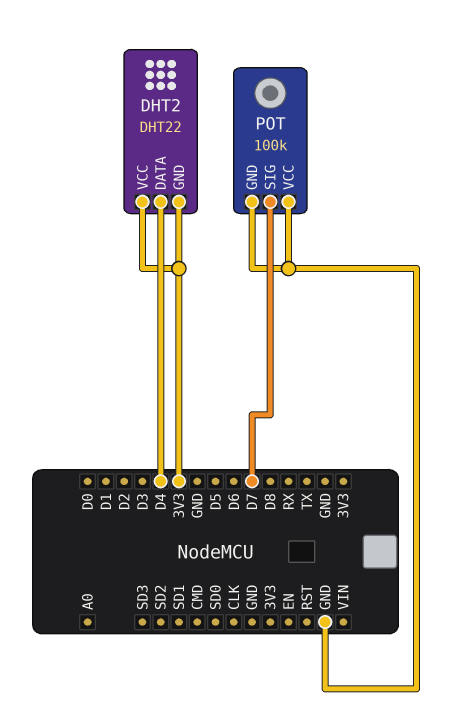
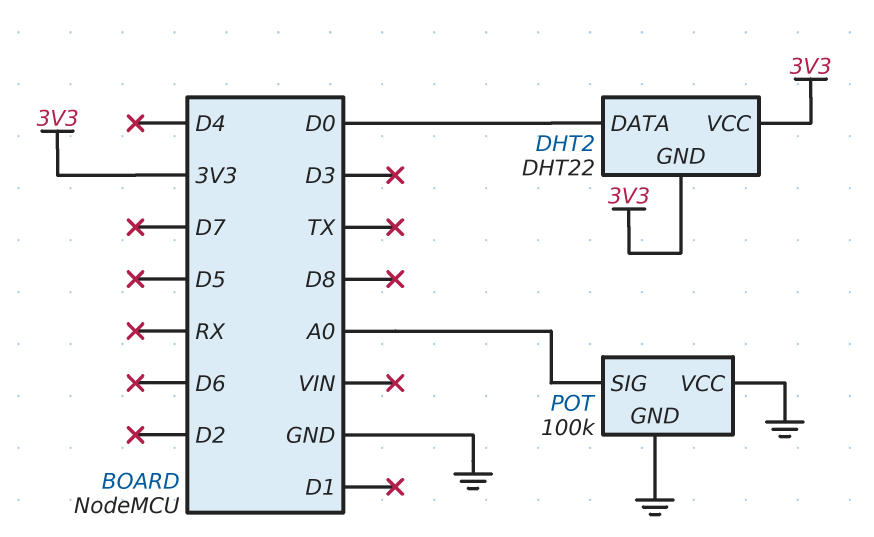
DHT2 pin DATA: D4 -> D0
POT pin SIG: D7 -> A0

